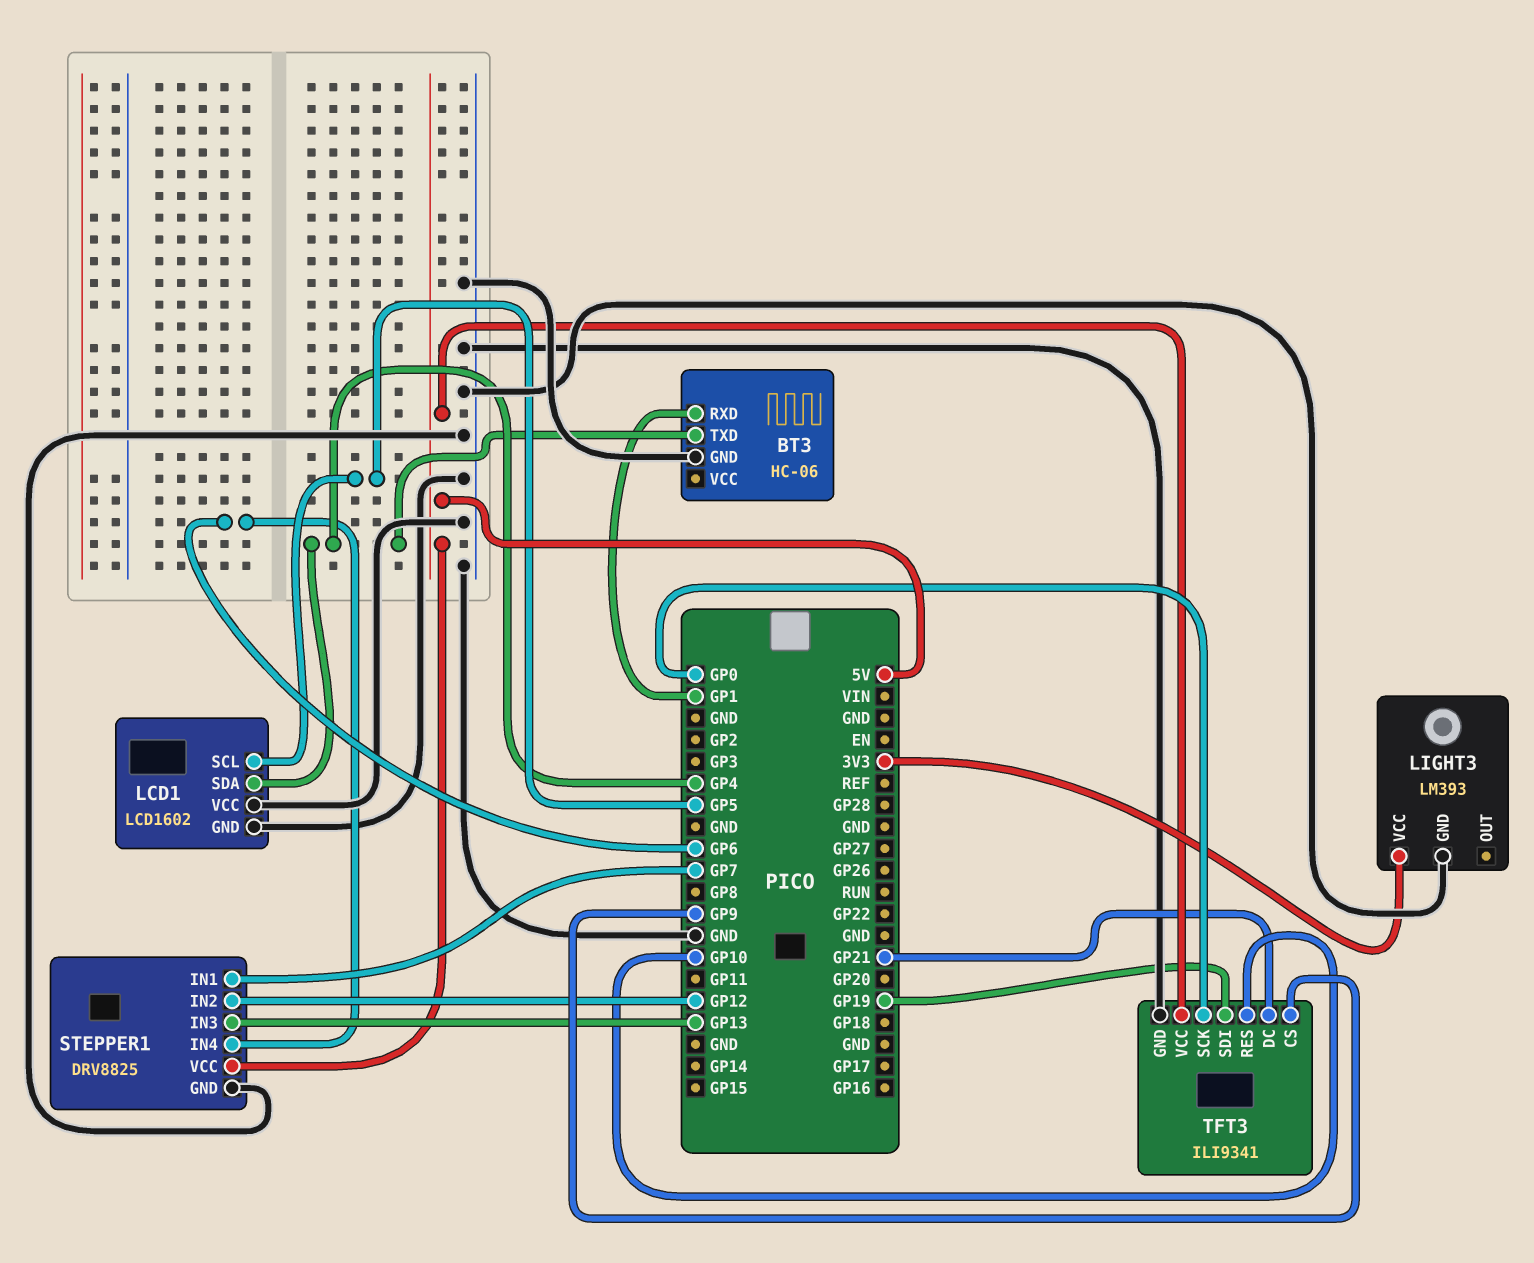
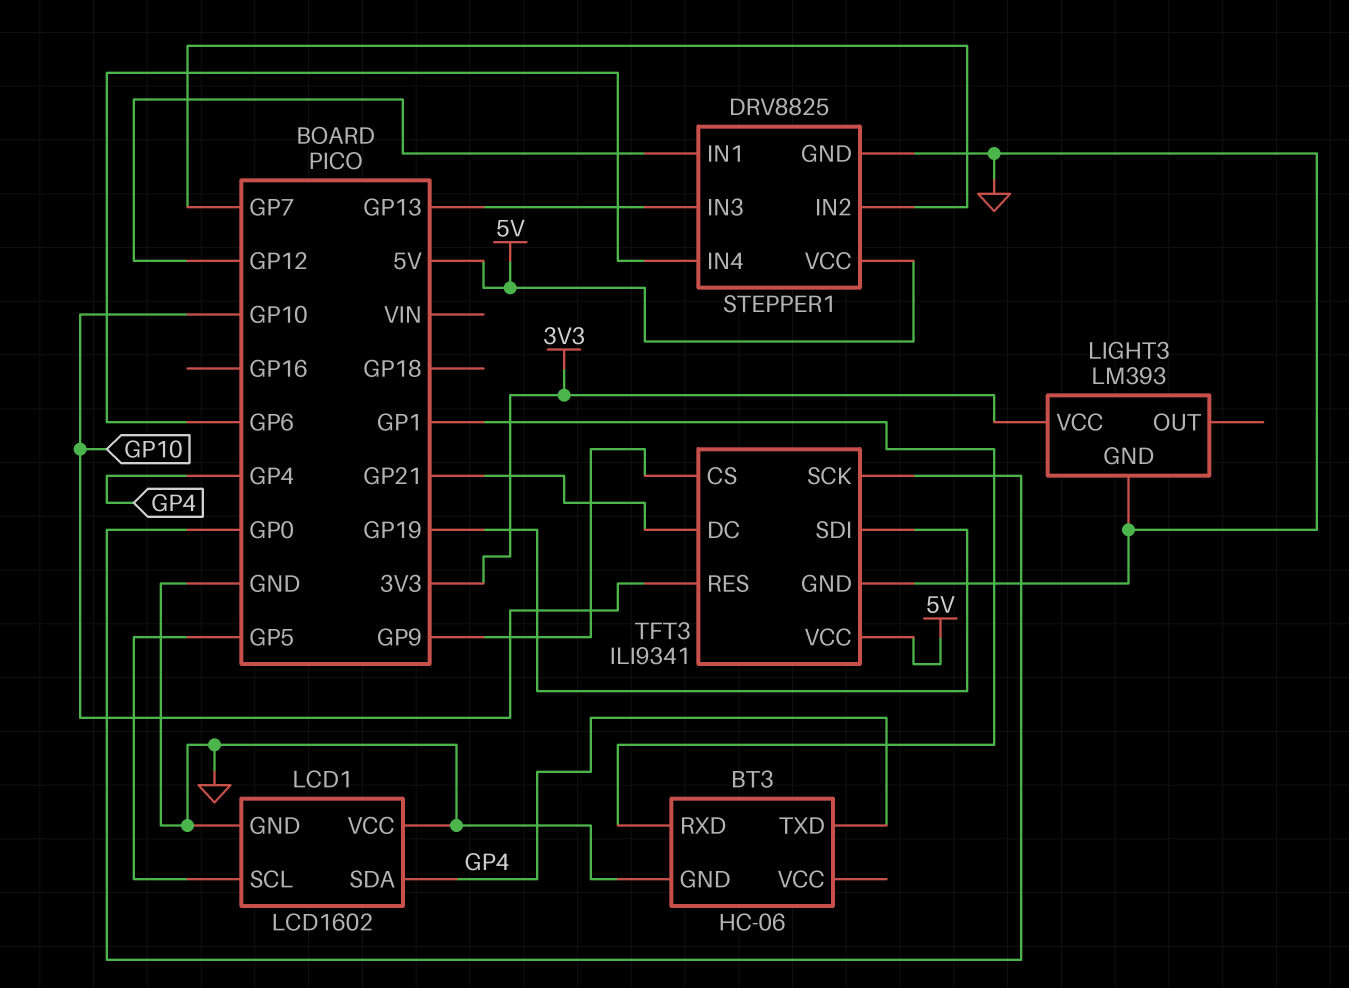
STEPPER1 pin IN1: GP7 -> GP12
STEPPER1 pin IN2: GP12 -> GP7

